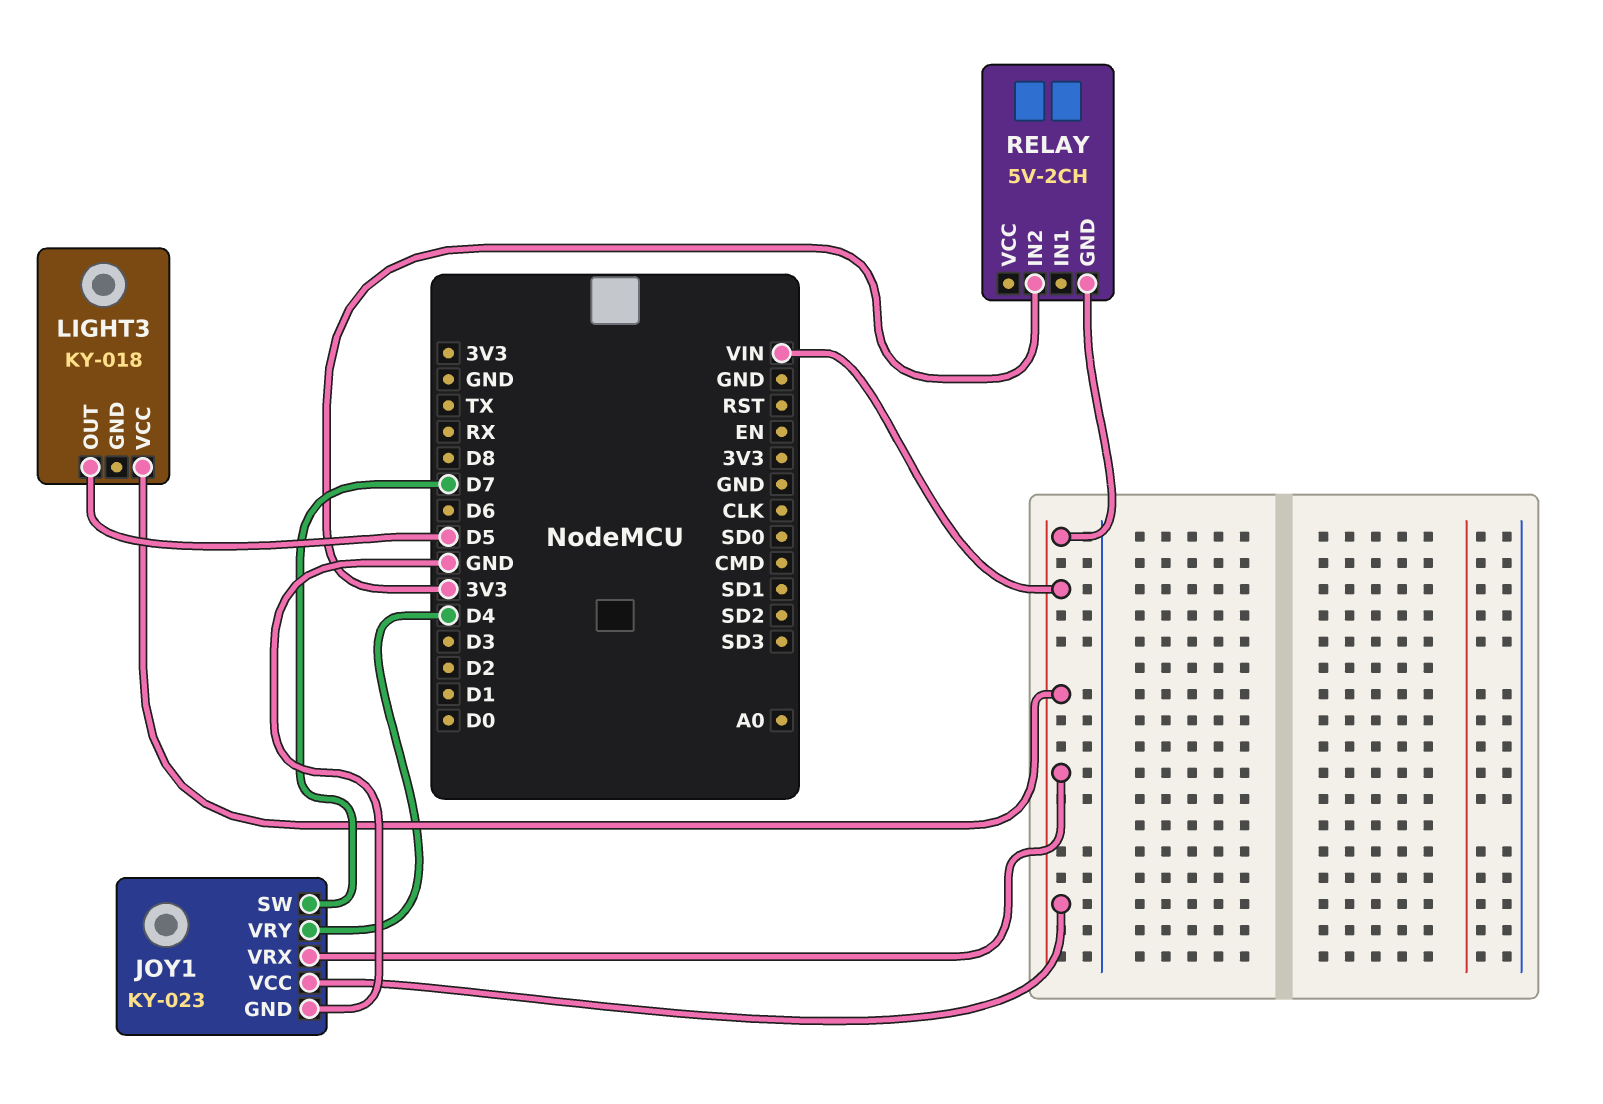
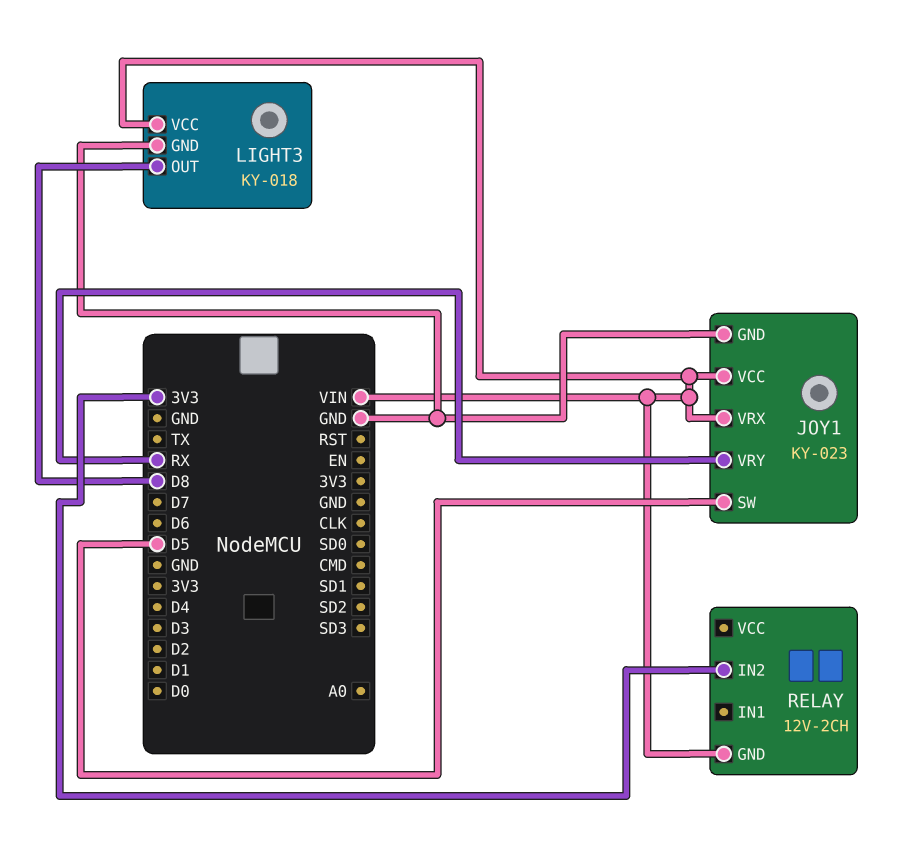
JOY1 pin SW: D7 -> D5
JOY1 pin VRY: D4 -> RX
LIGHT3 pin GND: none -> GND
LIGHT3 pin OUT: D5 -> D8
RELAY: 5V-2CH -> 12V-2CH

